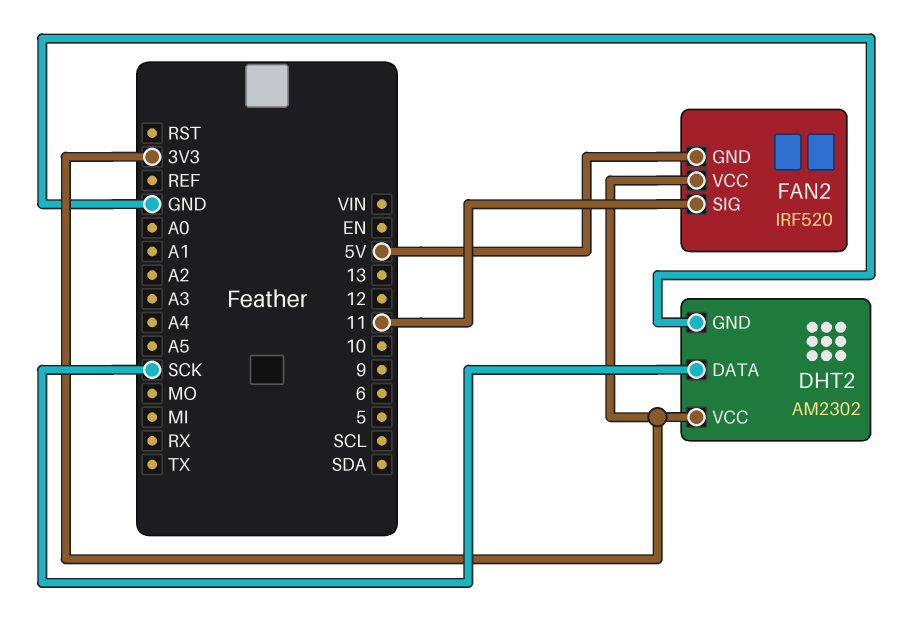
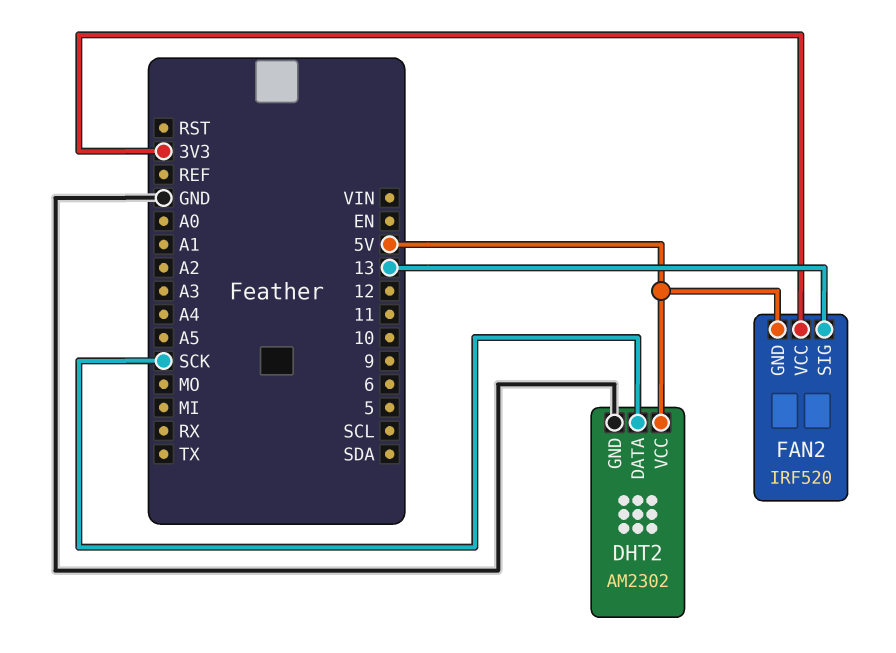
DHT2 pin VCC: 3V3 -> 5V
FAN2 pin SIG: 11 -> 13

